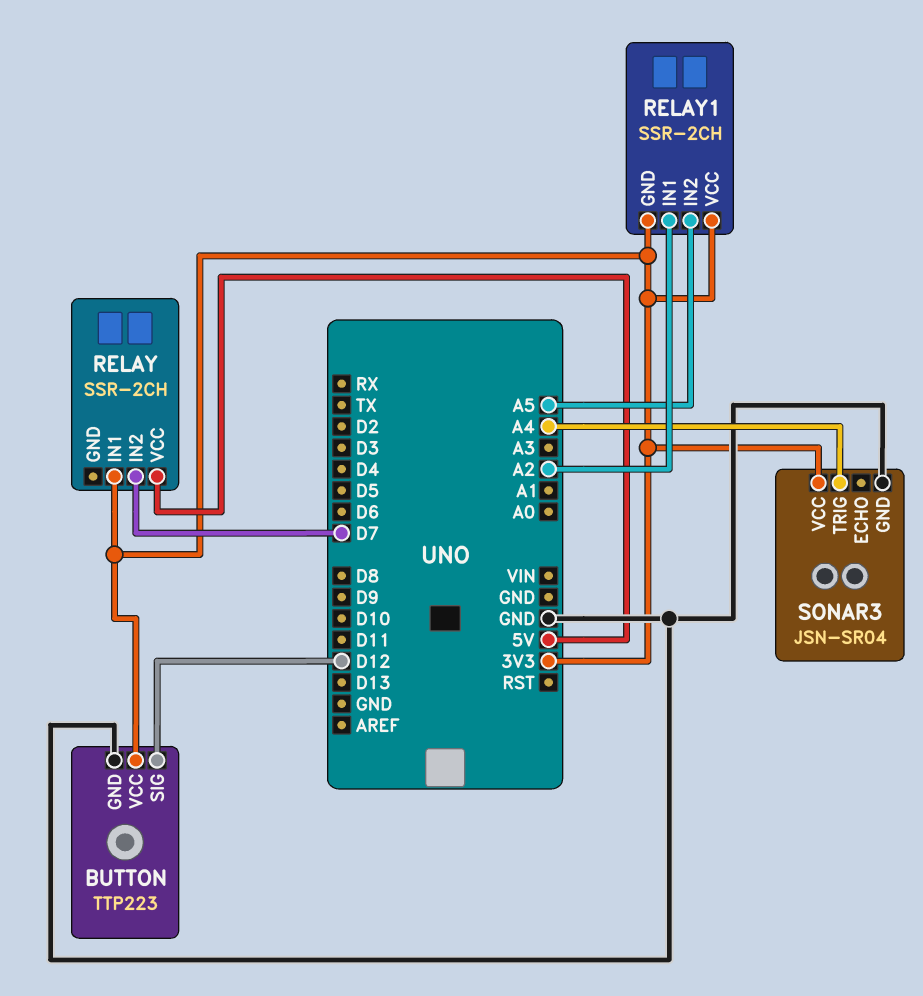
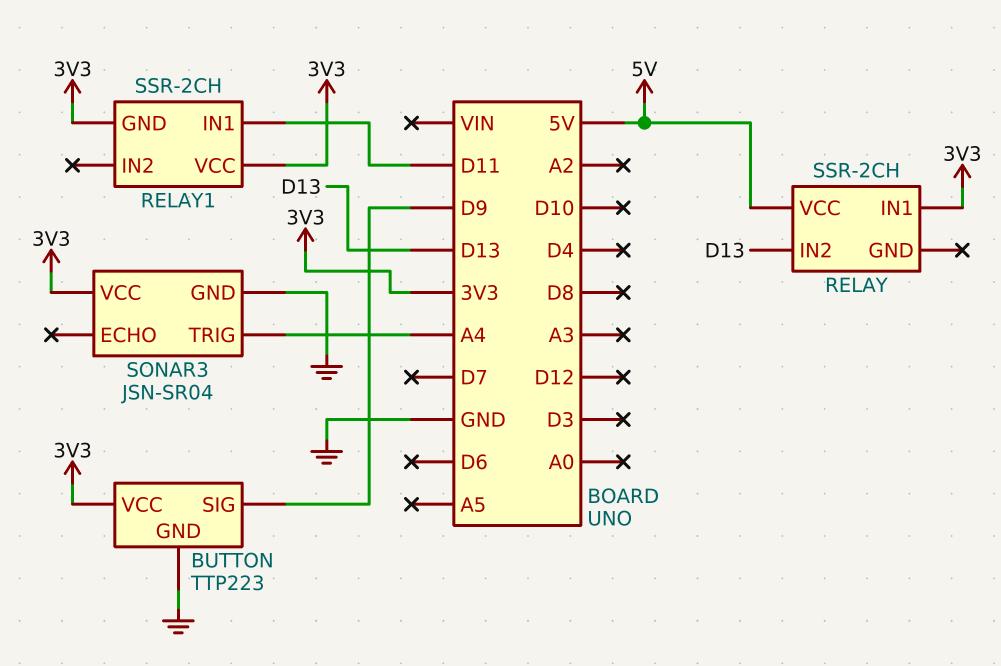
BUTTON pin SIG: D12 -> D9
RELAY pin IN2: D7 -> D13
RELAY1 pin IN1: A2 -> D11
RELAY1 pin IN2: A5 -> none

